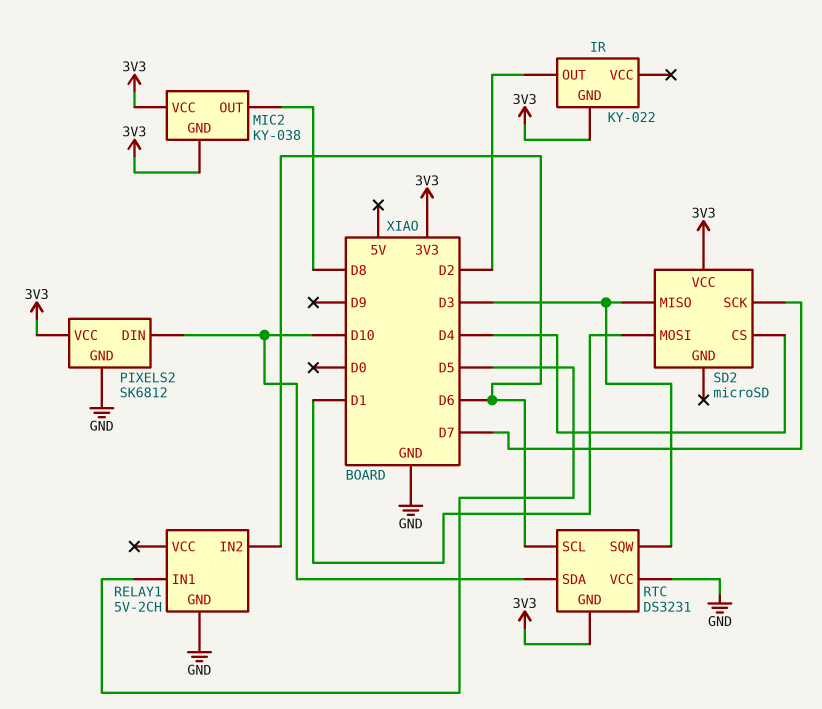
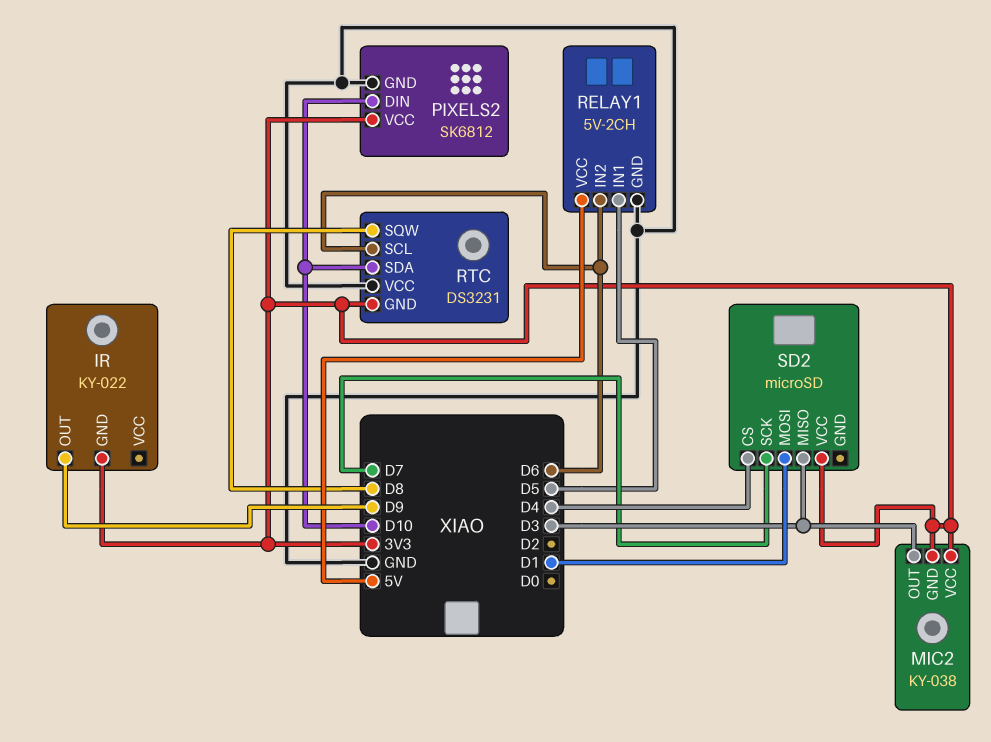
IR pin OUT: D2 -> D9
MIC2 pin OUT: D8 -> D3
RELAY1 pin VCC: none -> 5V
RTC pin SQW: D3 -> D8

